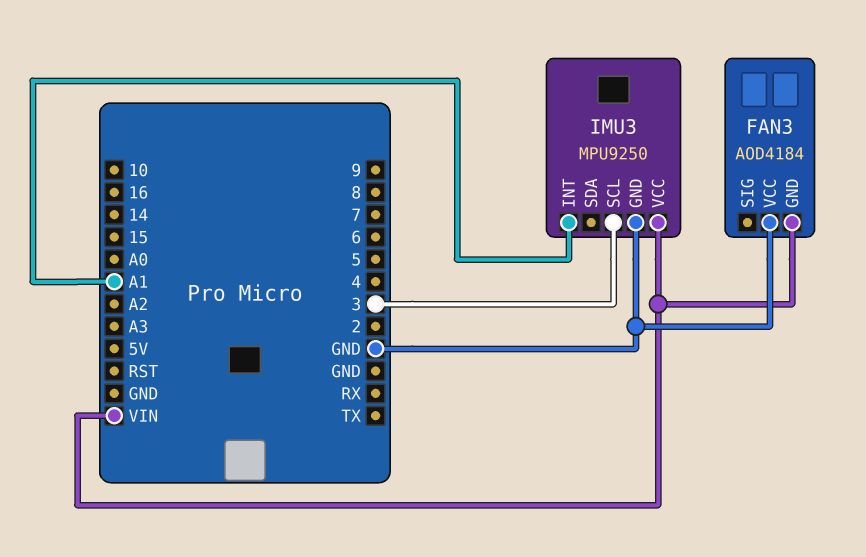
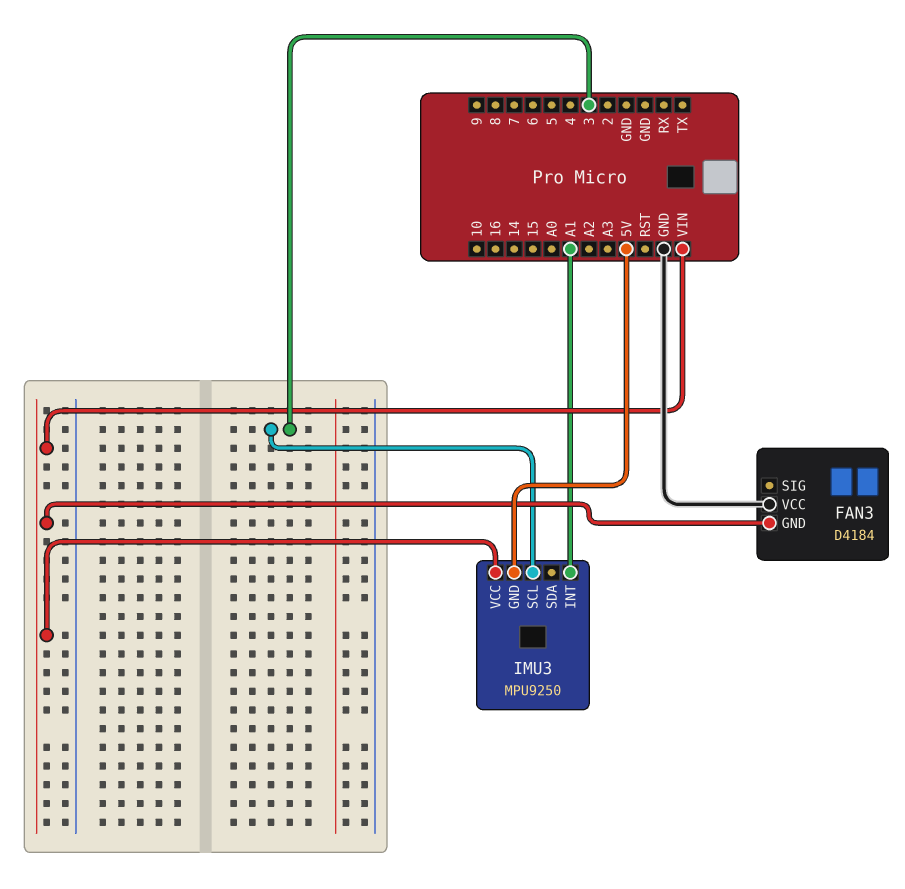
FAN3: AOD4184 -> D4184
IMU3 pin GND: GND -> 5V

